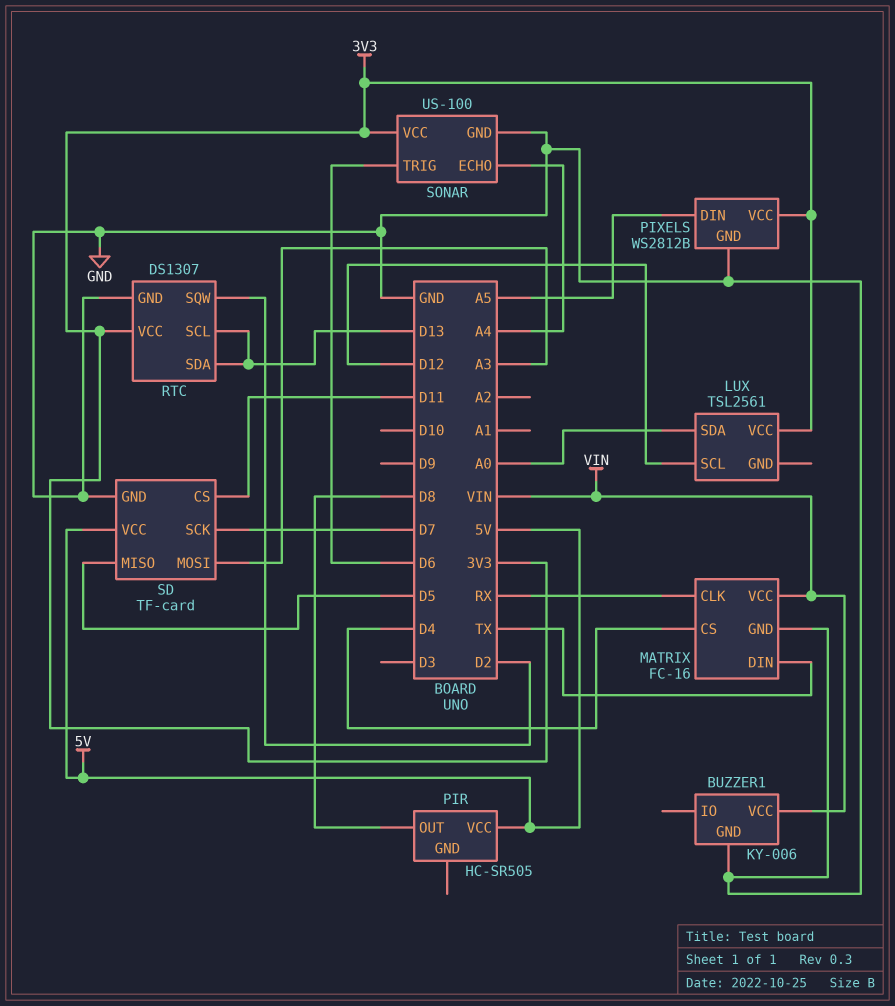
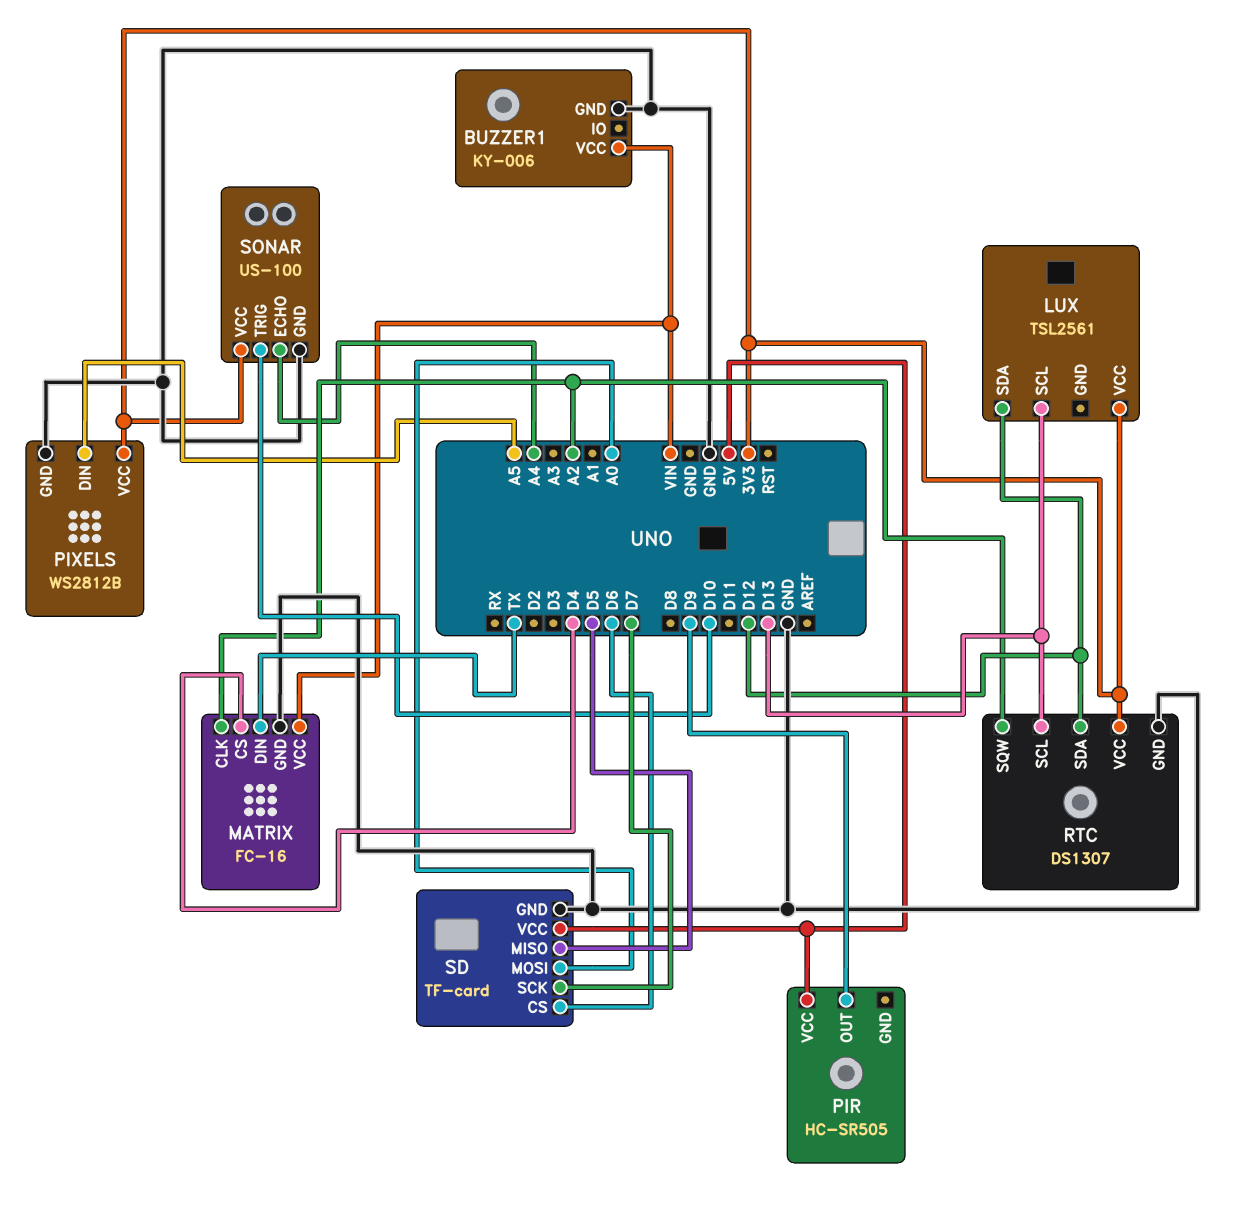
LUX pin SCL: D12 -> D13
LUX pin SDA: A0 -> D12
MATRIX pin CLK: RX -> A2
PIR pin OUT: D8 -> D9
RTC pin SDA: D13 -> D12
RTC pin SQW: D2 -> A2
SD pin CS: D11 -> D6
SD pin MOSI: A3 -> A0
SONAR pin TRIG: D6 -> D10

